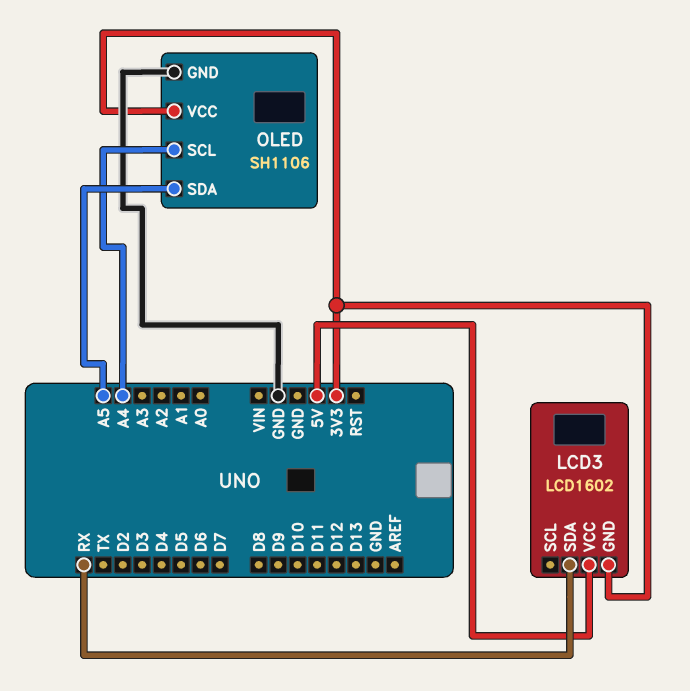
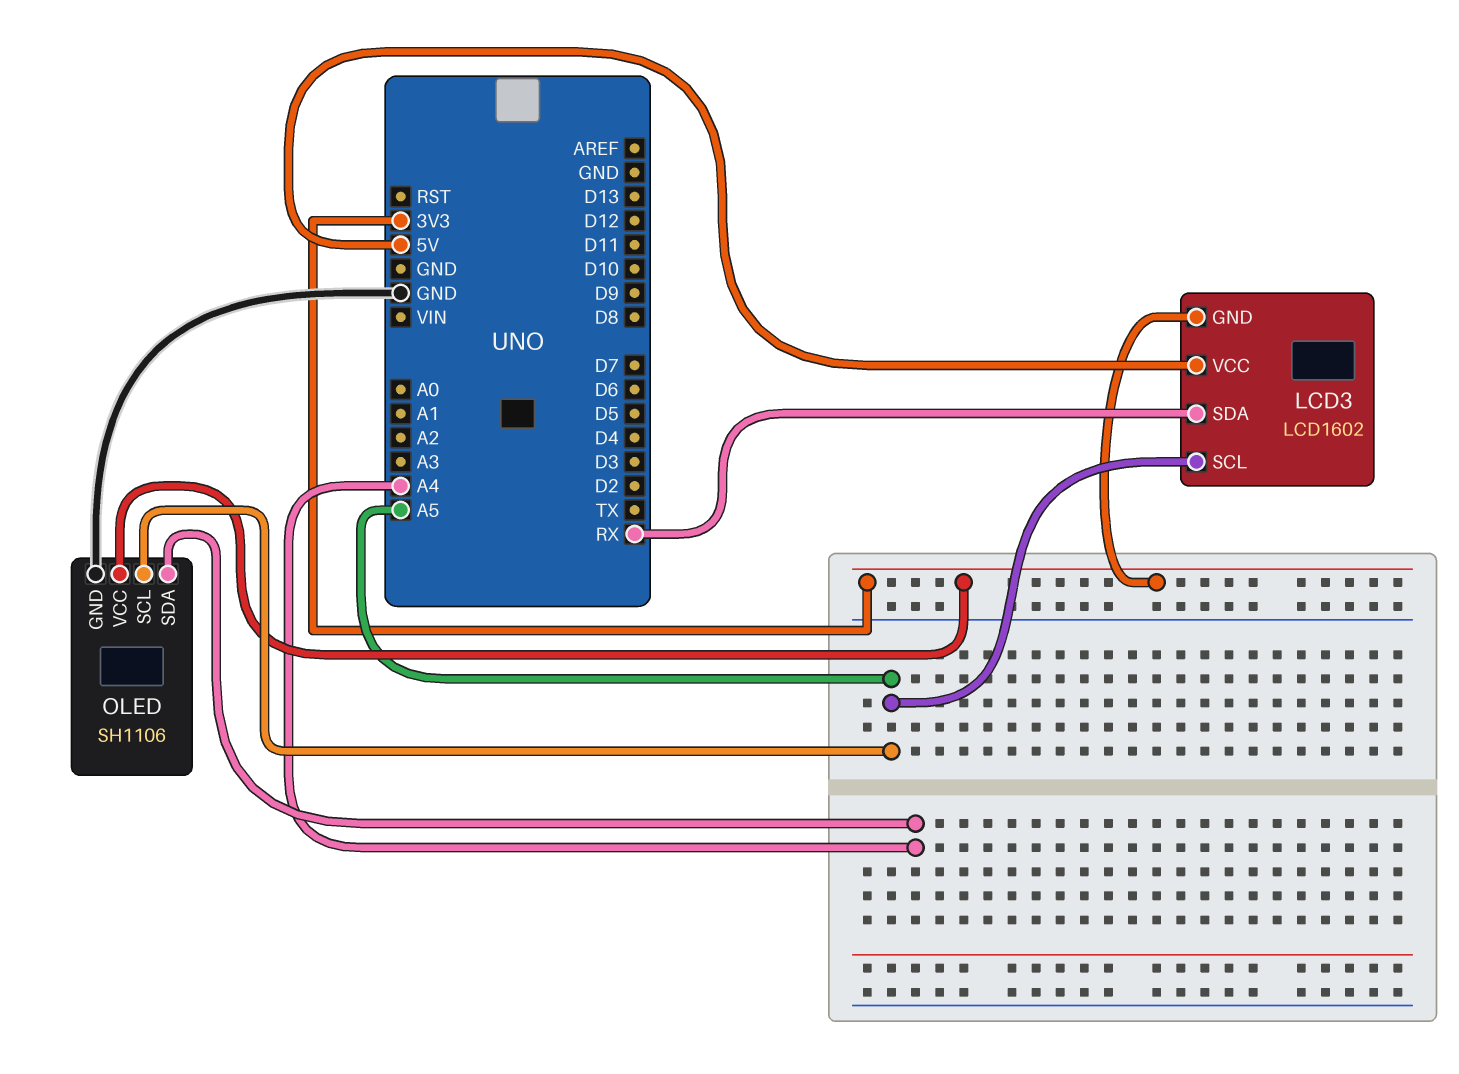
LCD3 pin SCL: none -> A5
OLED pin SCL: A4 -> A5
OLED pin SDA: A5 -> A4

